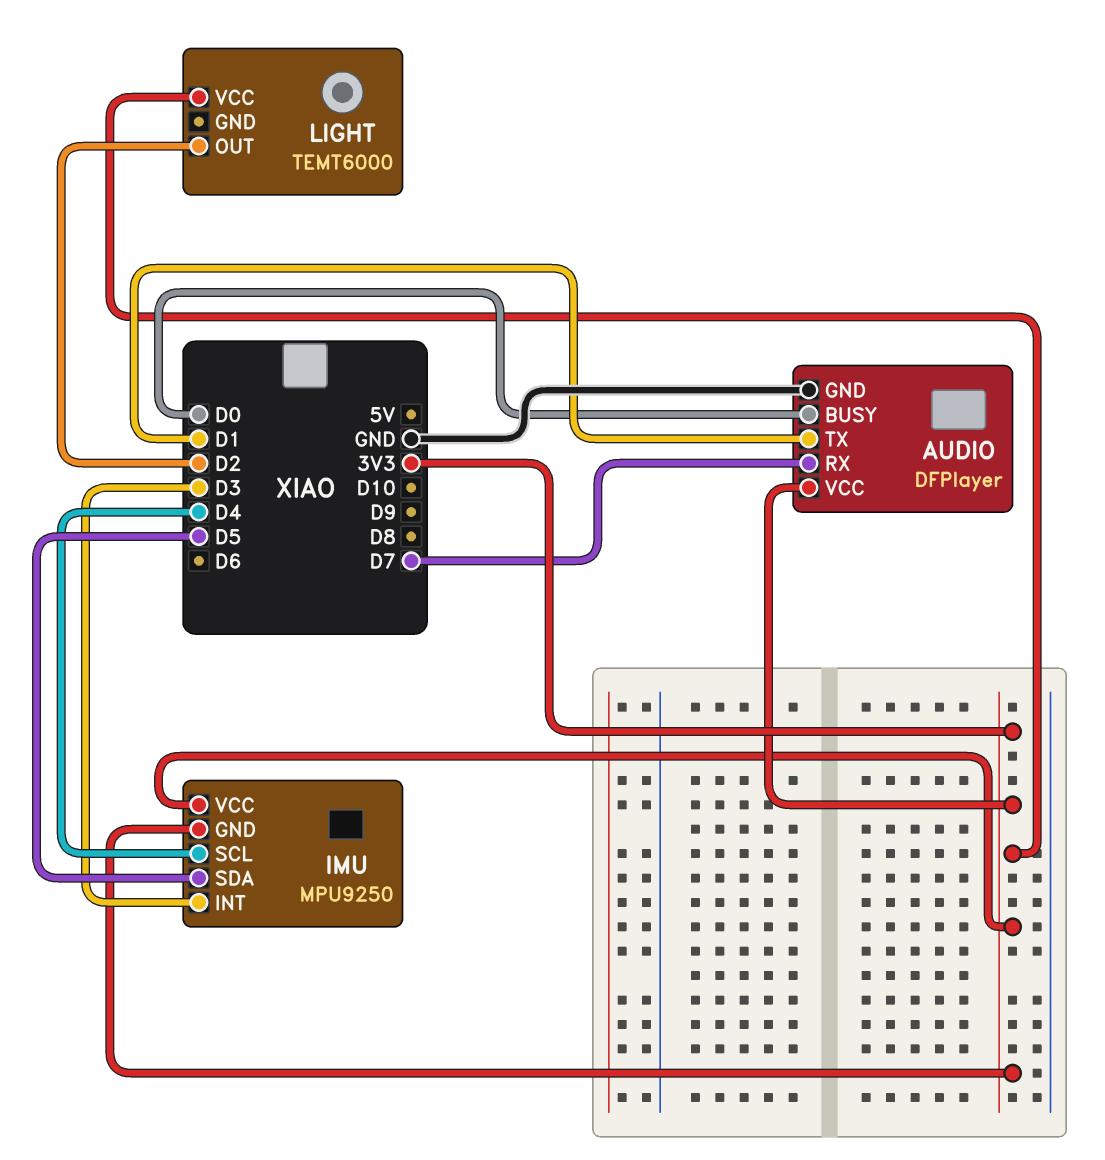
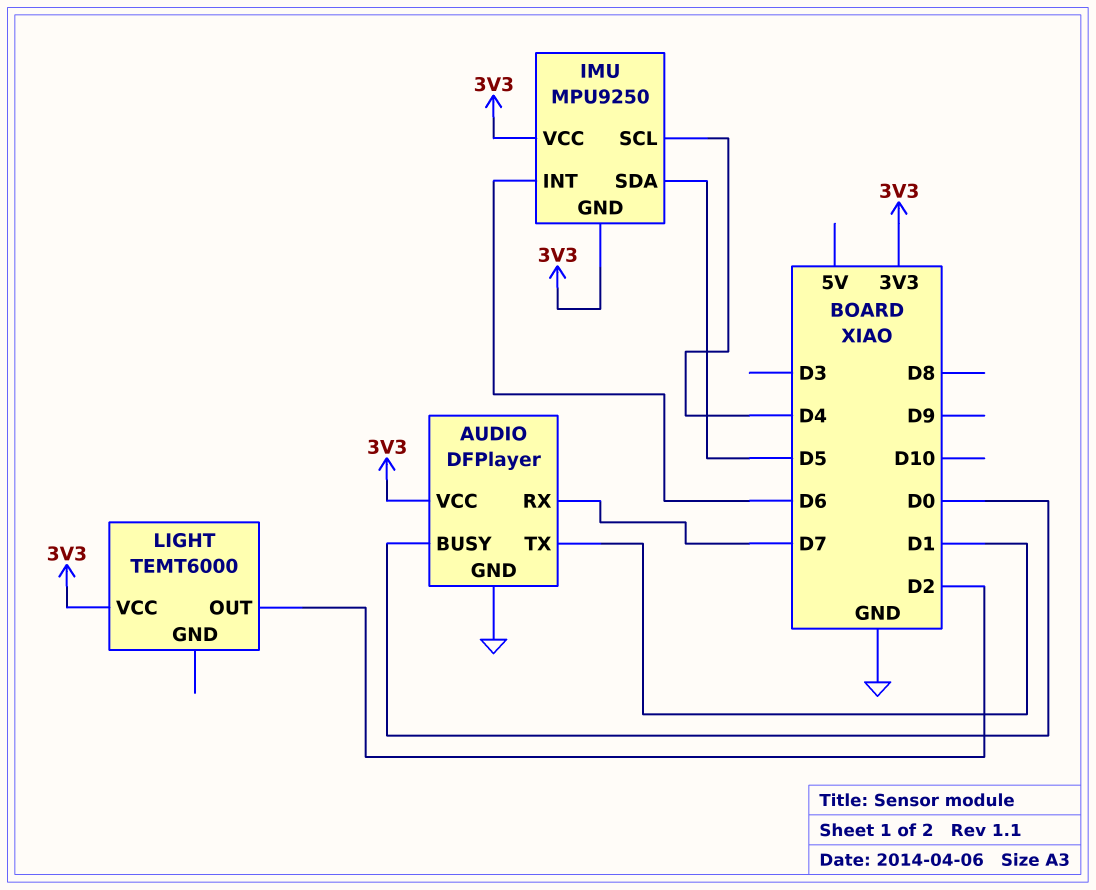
IMU pin INT: D3 -> D6

